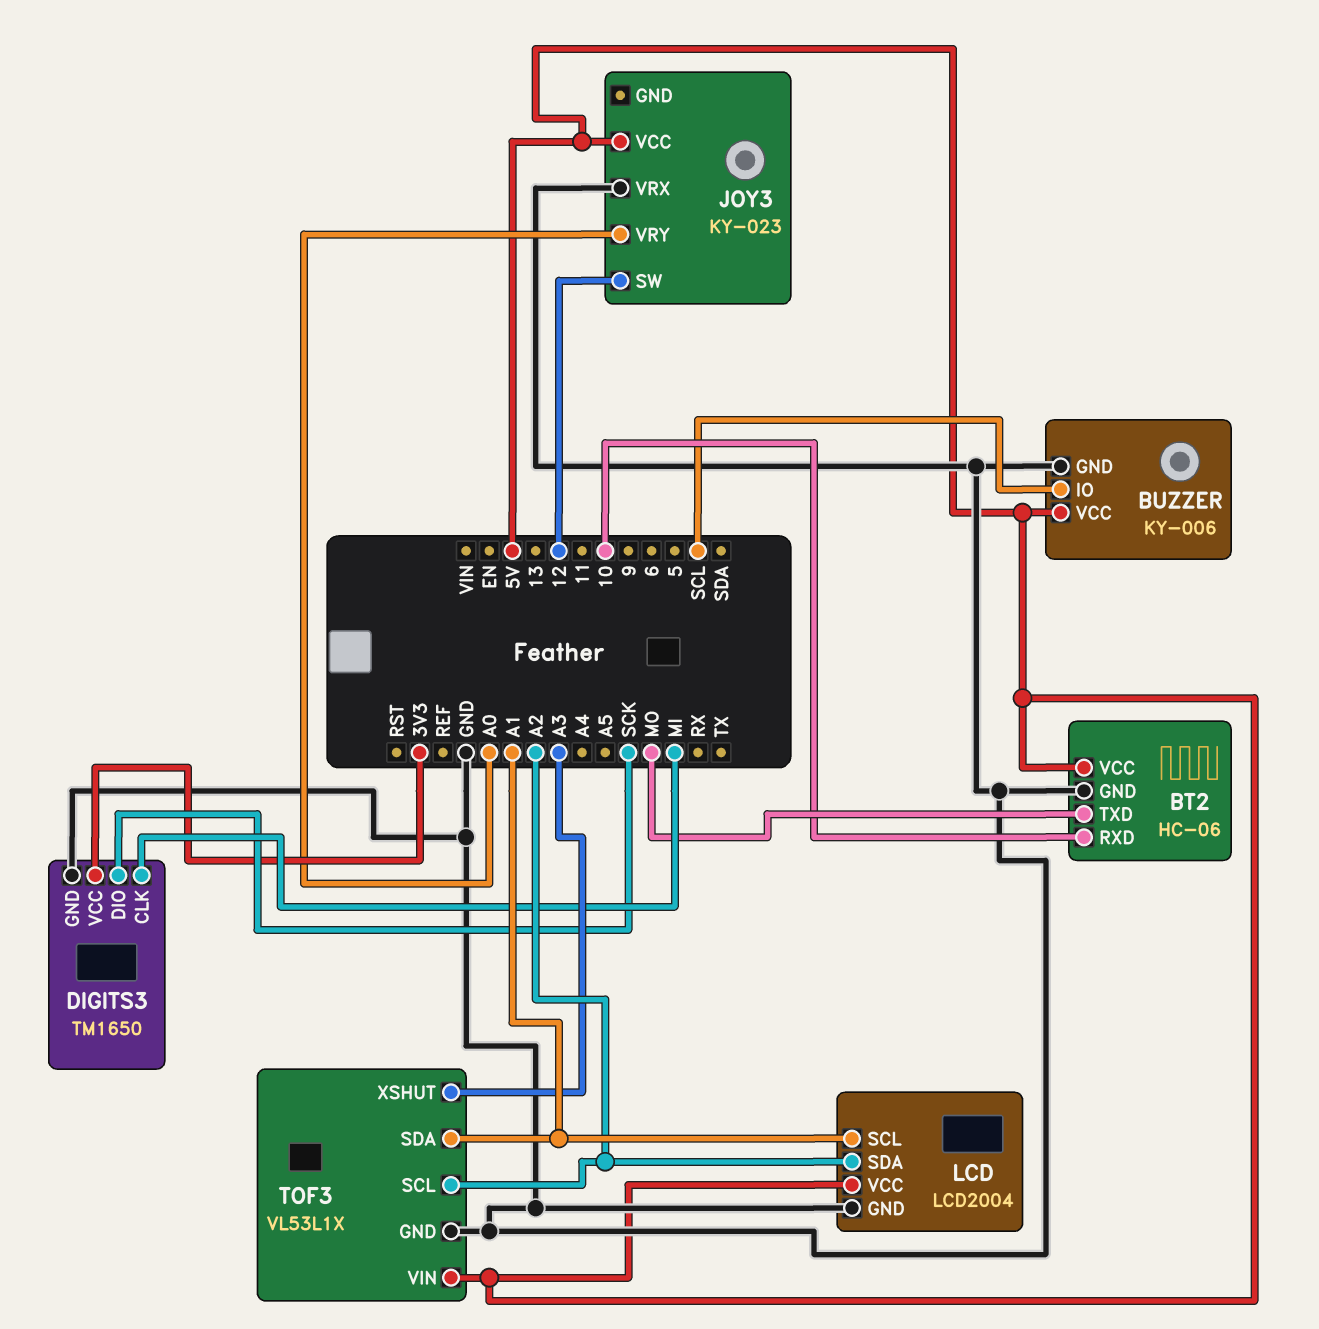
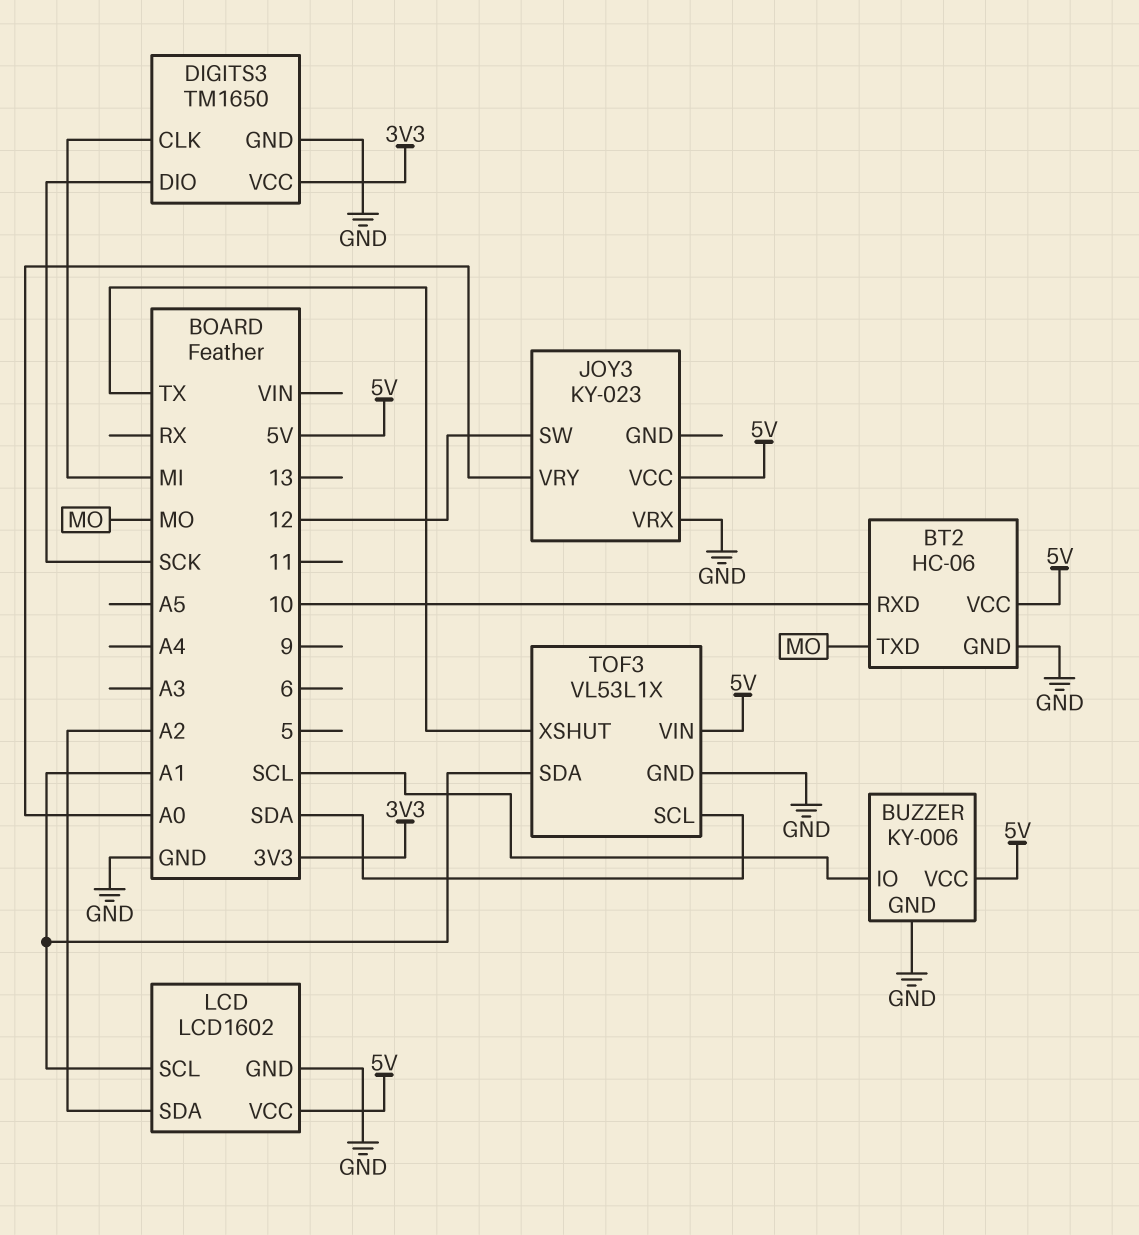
LCD: LCD2004 -> LCD1602
TOF3 pin SCL: A2 -> SDA
TOF3 pin XSHUT: A3 -> TX

